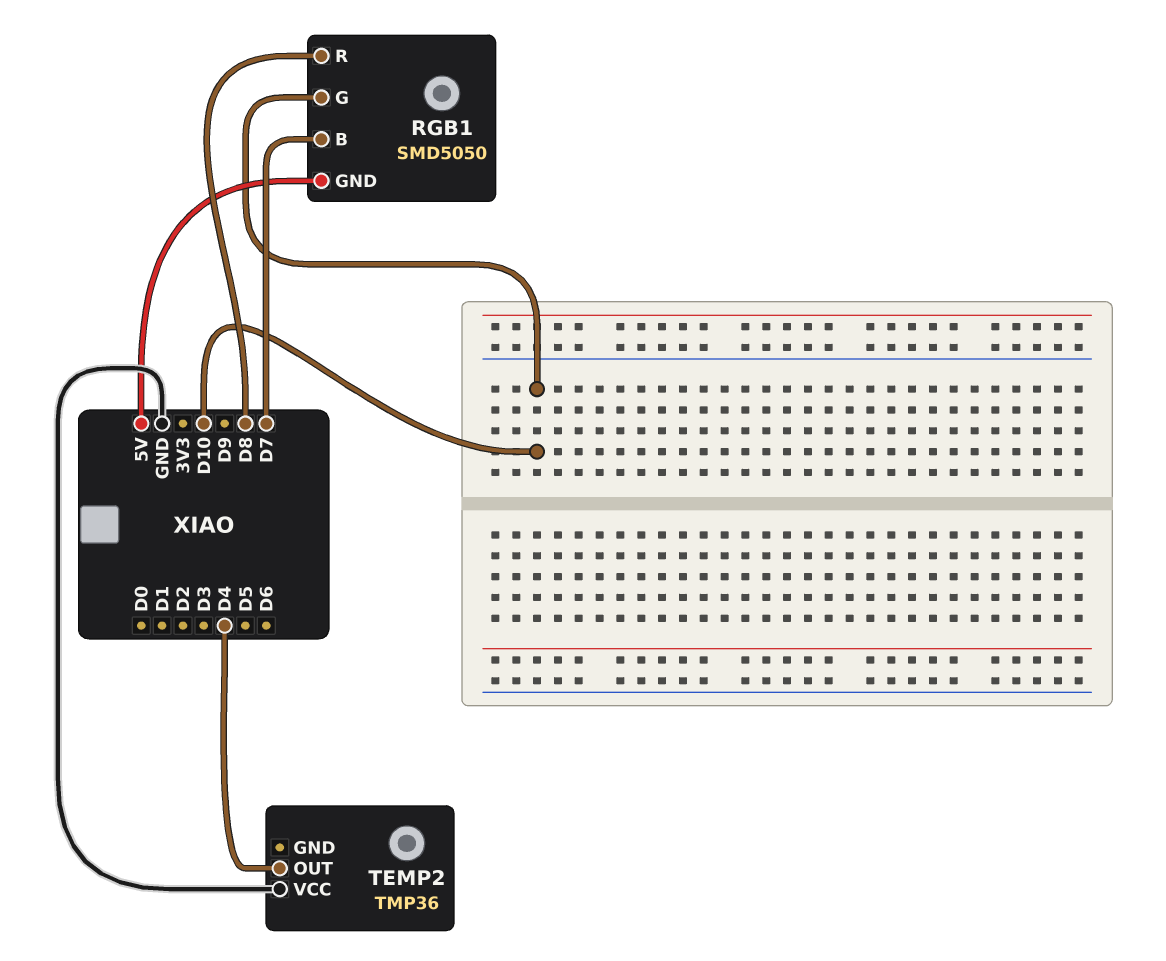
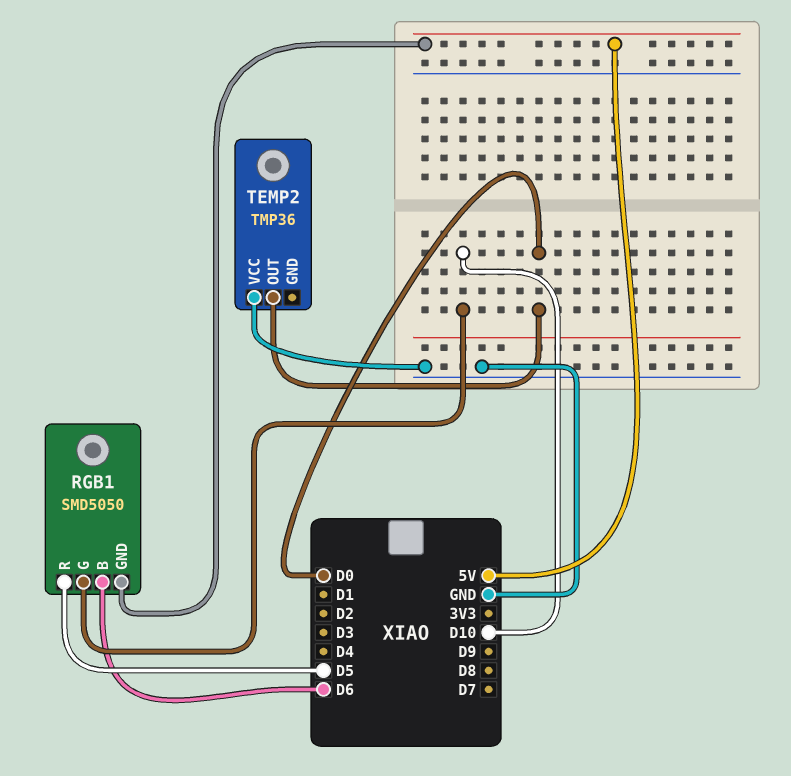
RGB1 pin B: D7 -> D6
RGB1 pin R: D8 -> D5
TEMP2 pin OUT: D4 -> D0

